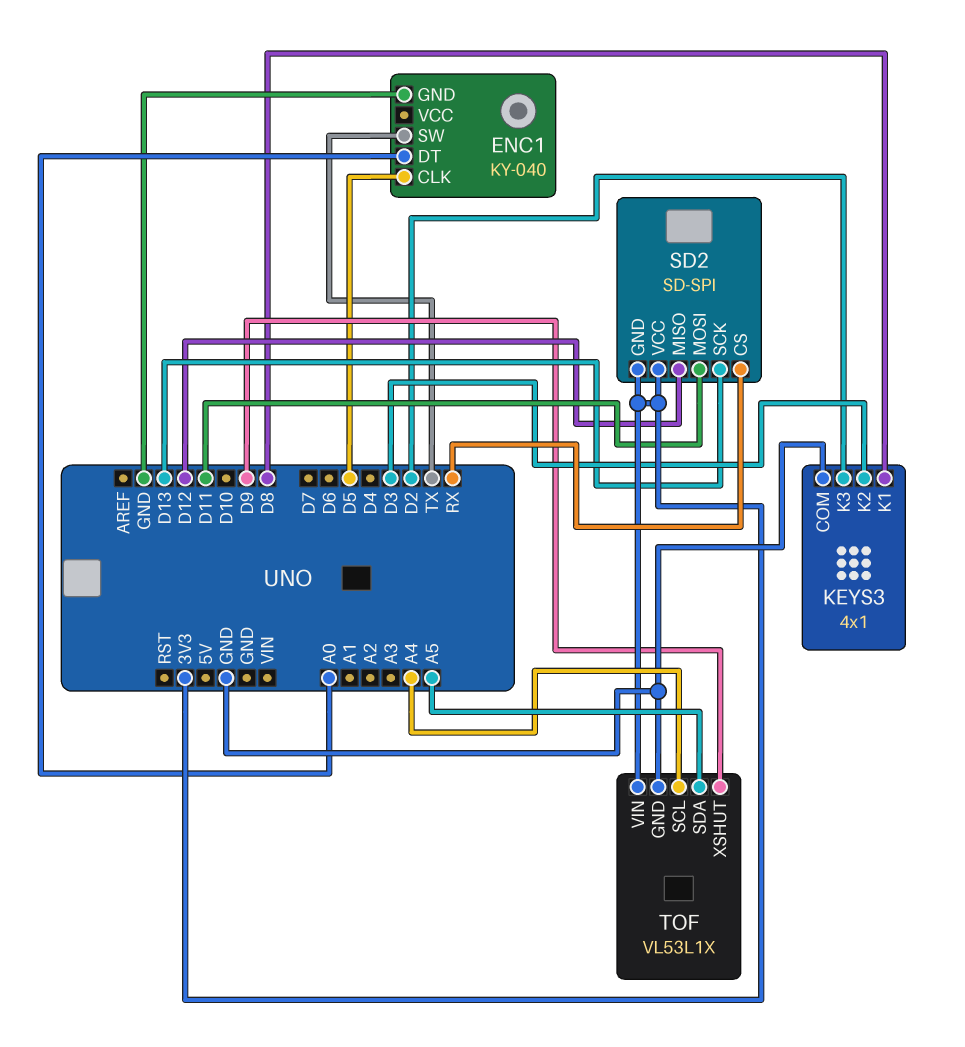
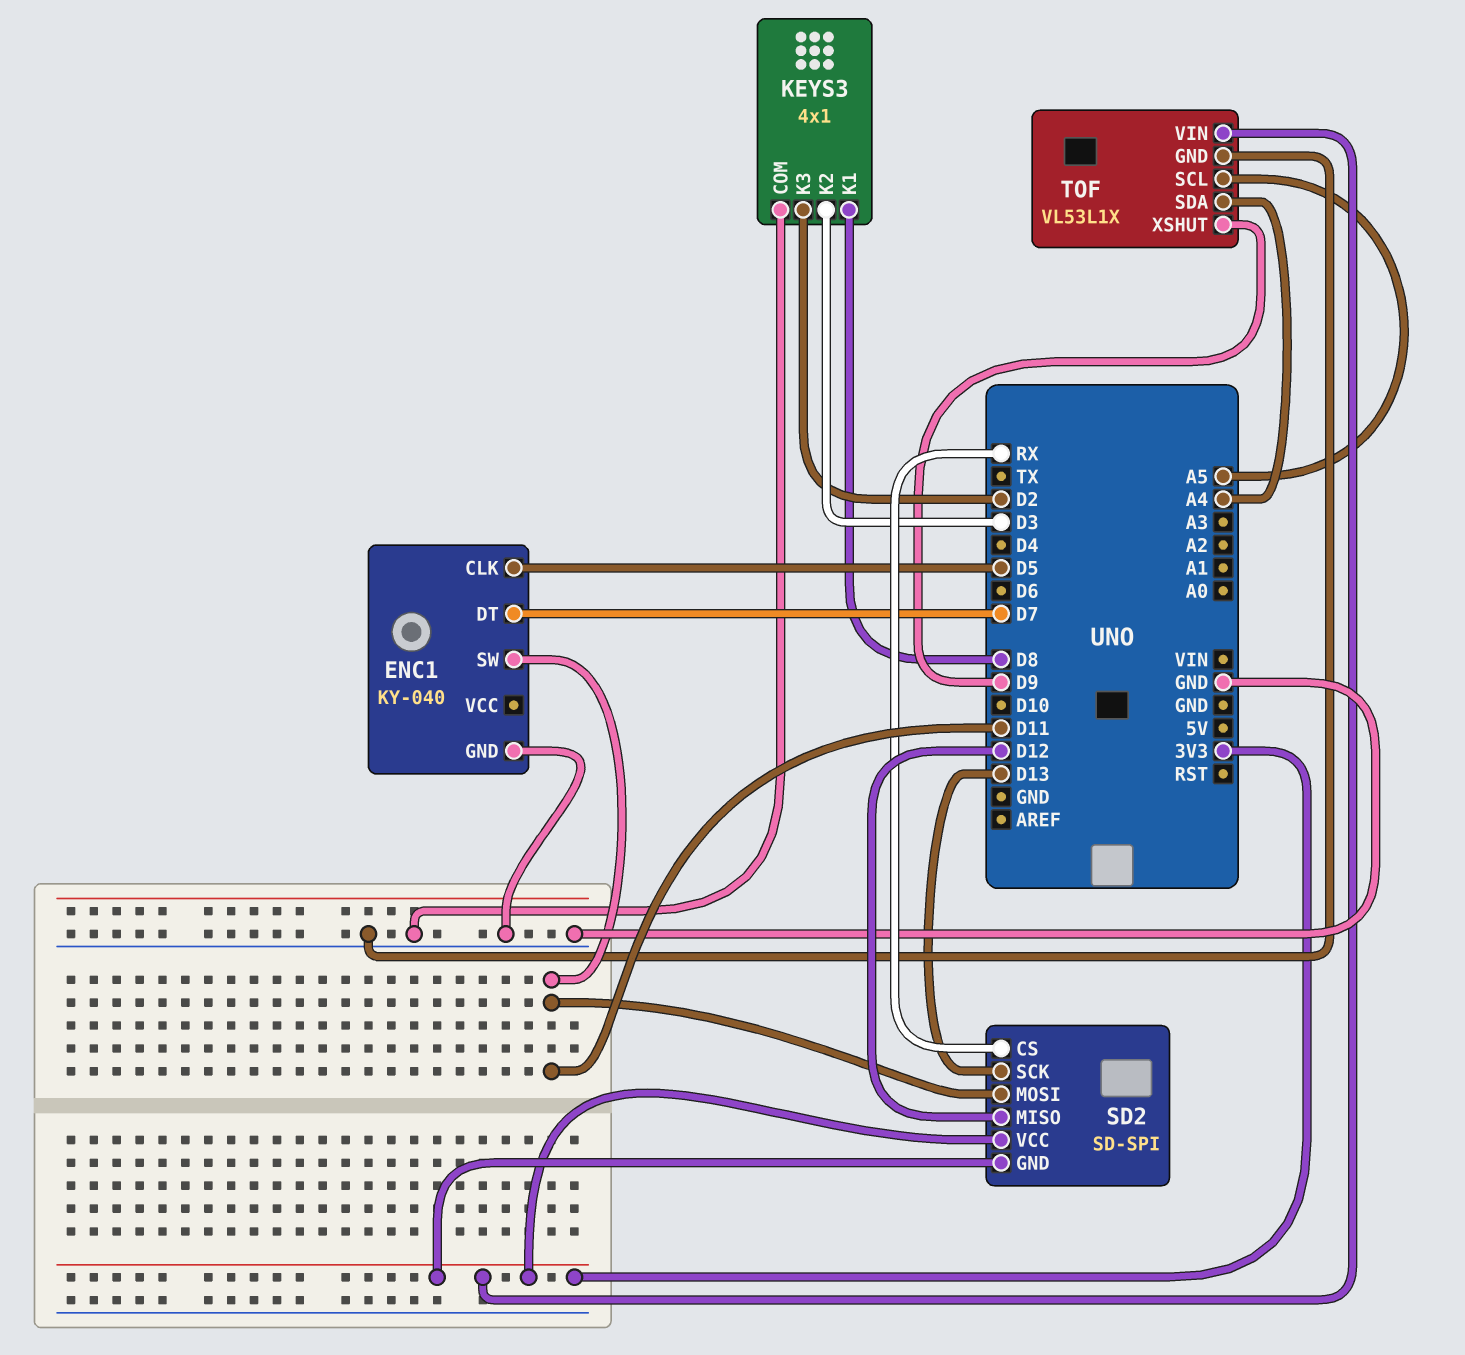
ENC1 pin DT: A0 -> D7
ENC1 pin SW: TX -> D11
TOF pin SCL: A4 -> A5
TOF pin SDA: A5 -> A4

